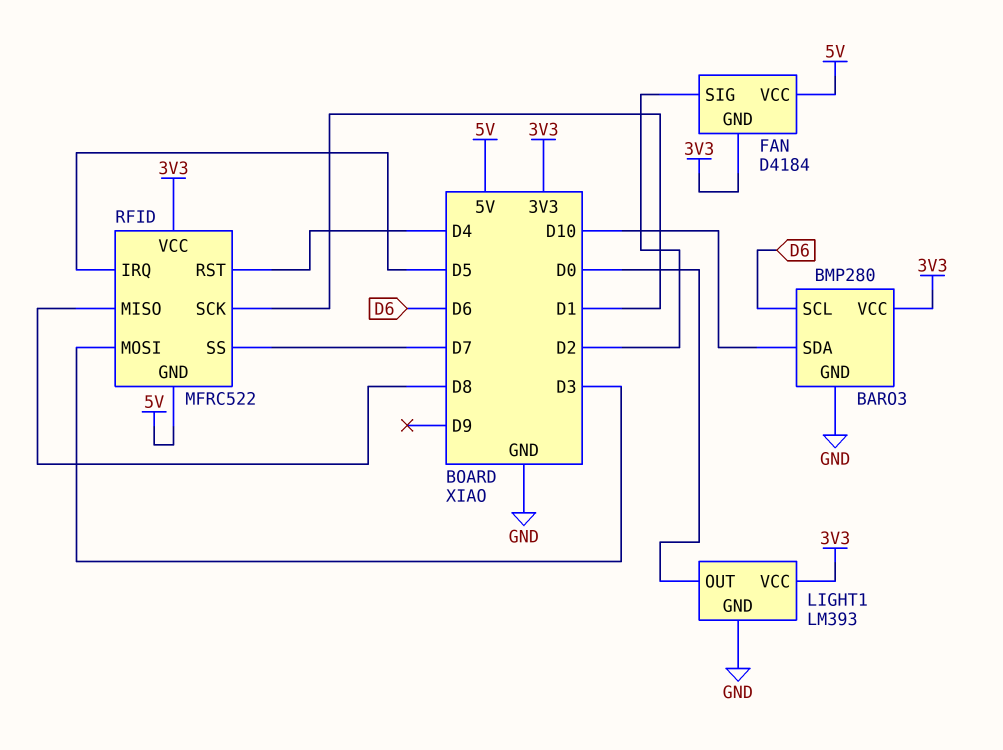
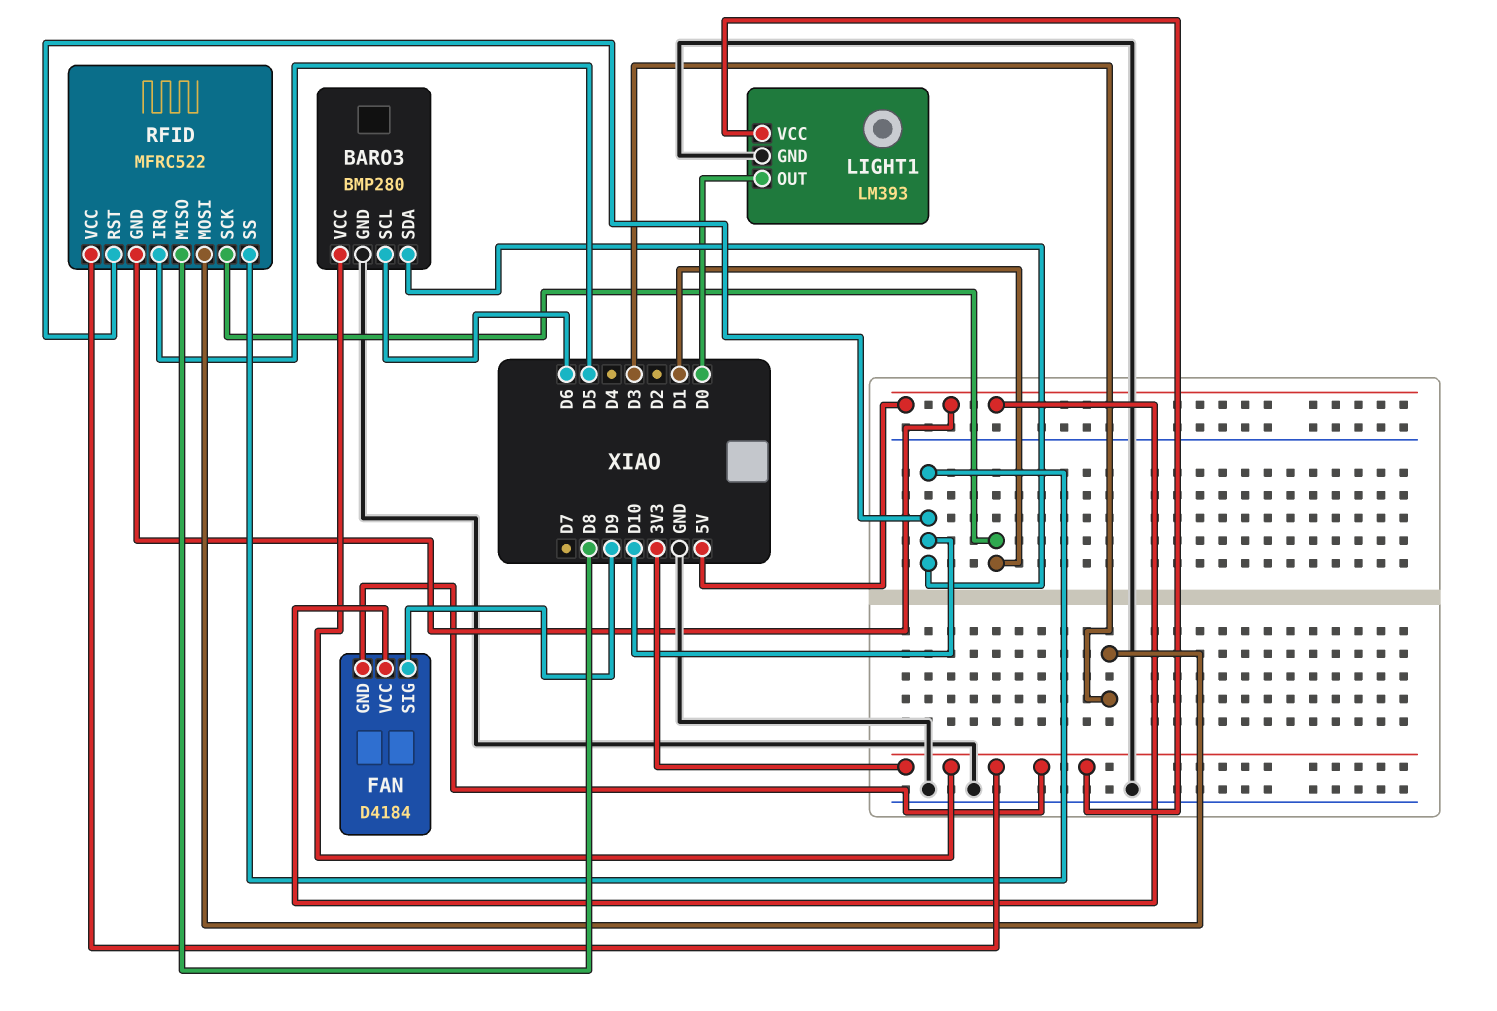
FAN pin SIG: D2 -> D9
RFID pin RST: D4 -> D10
RFID pin SS: D7 -> D10

